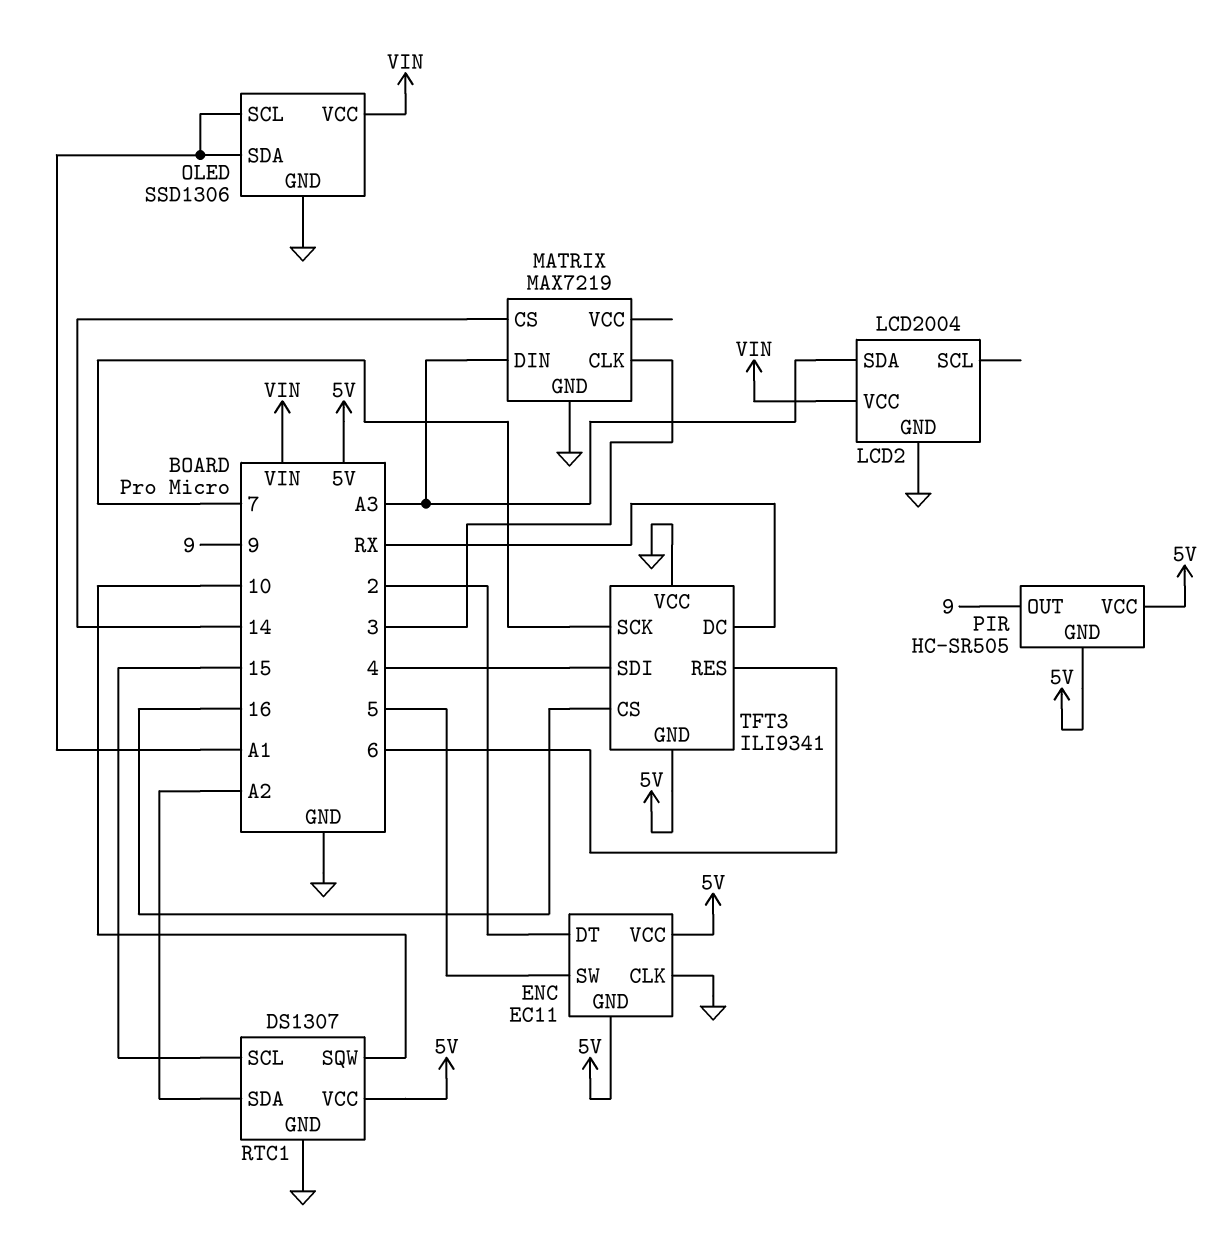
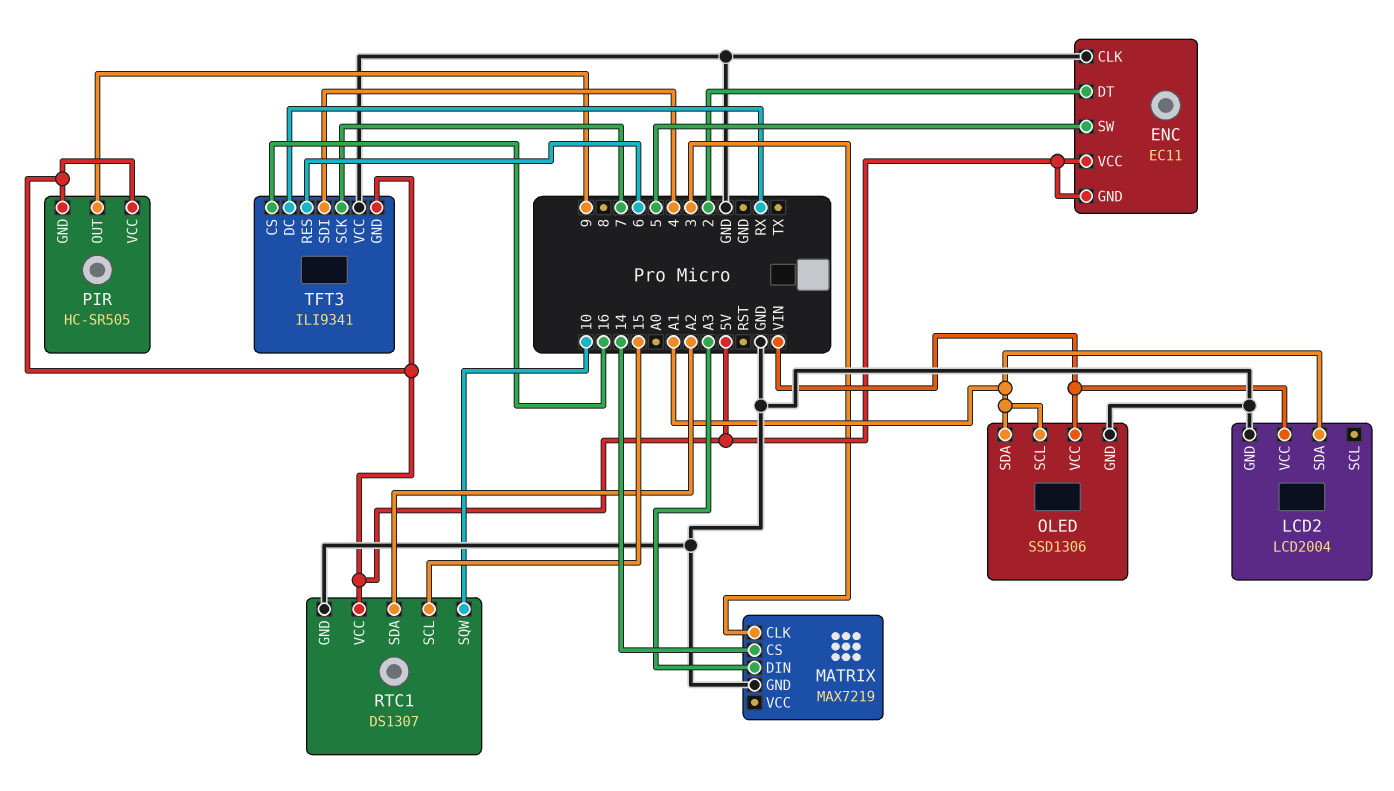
LCD2 pin SDA: A3 -> A1

